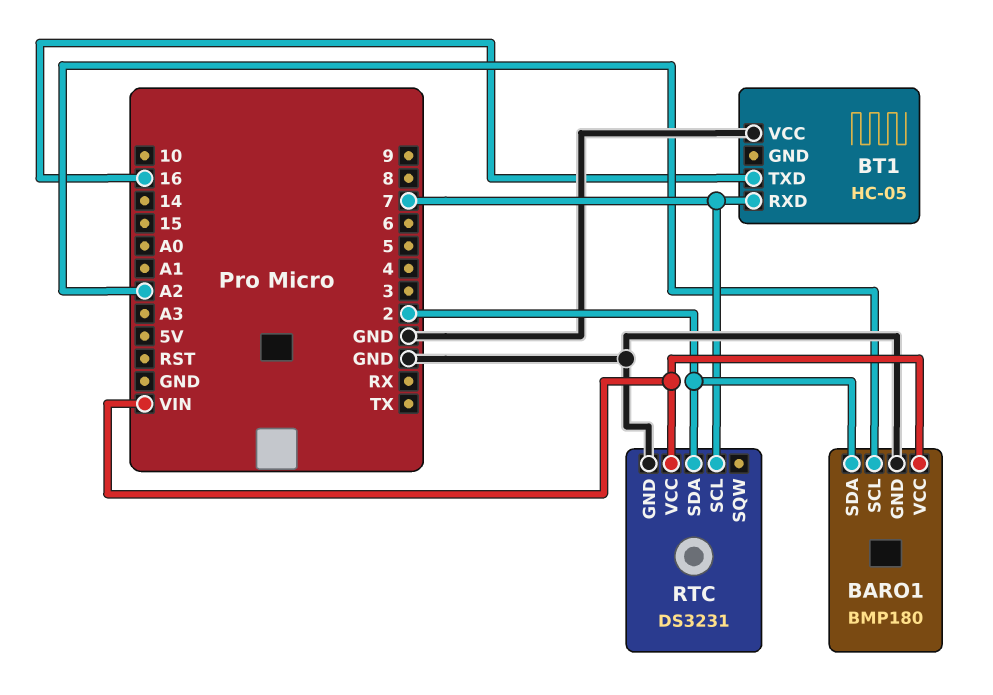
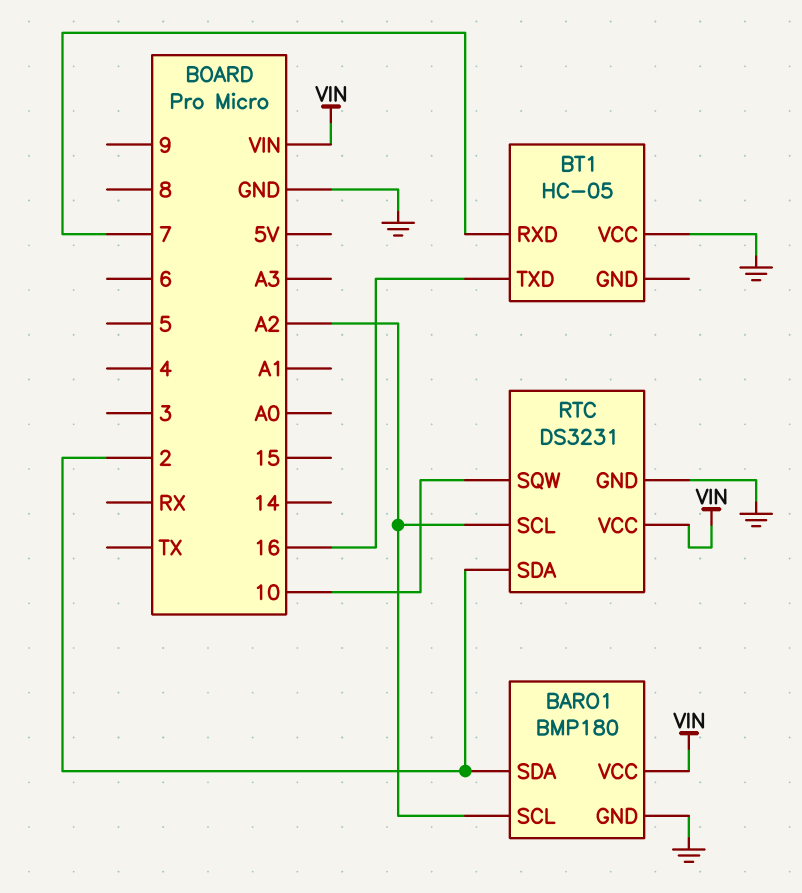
RTC pin SCL: 7 -> A2
RTC pin SQW: none -> 10

